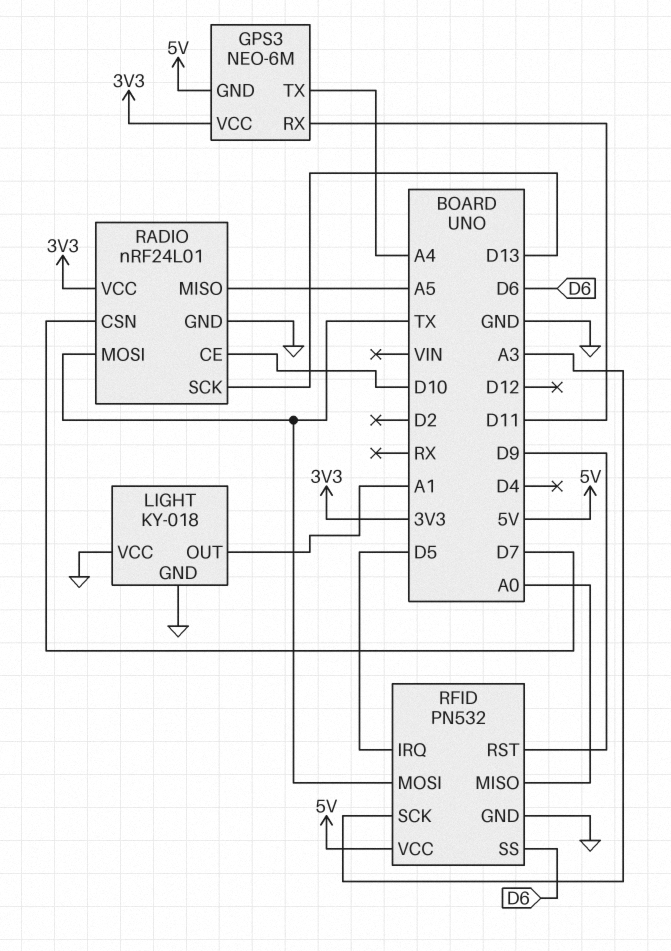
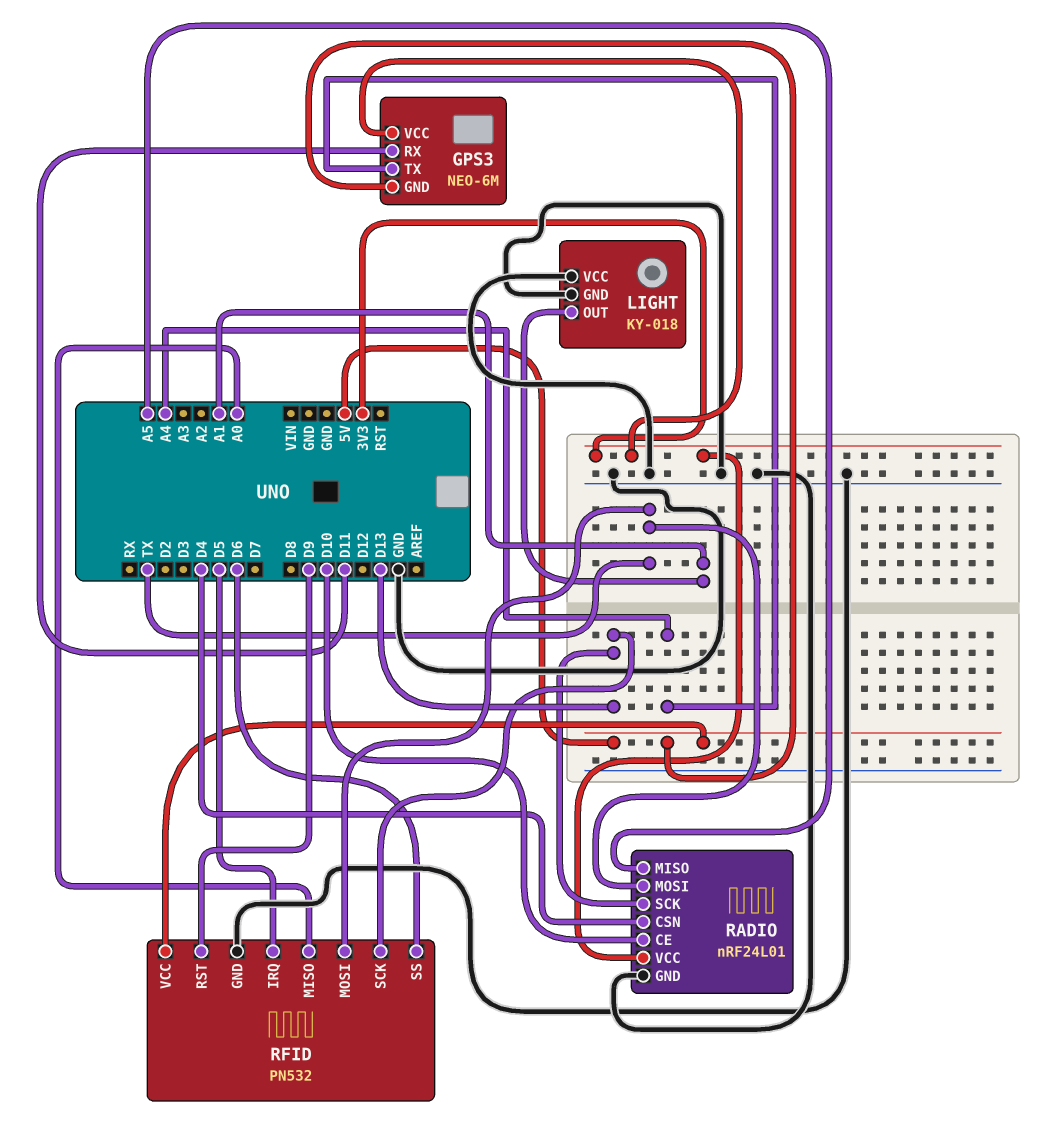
RADIO pin CSN: D7 -> D4
RFID pin SCK: A3 -> D13

